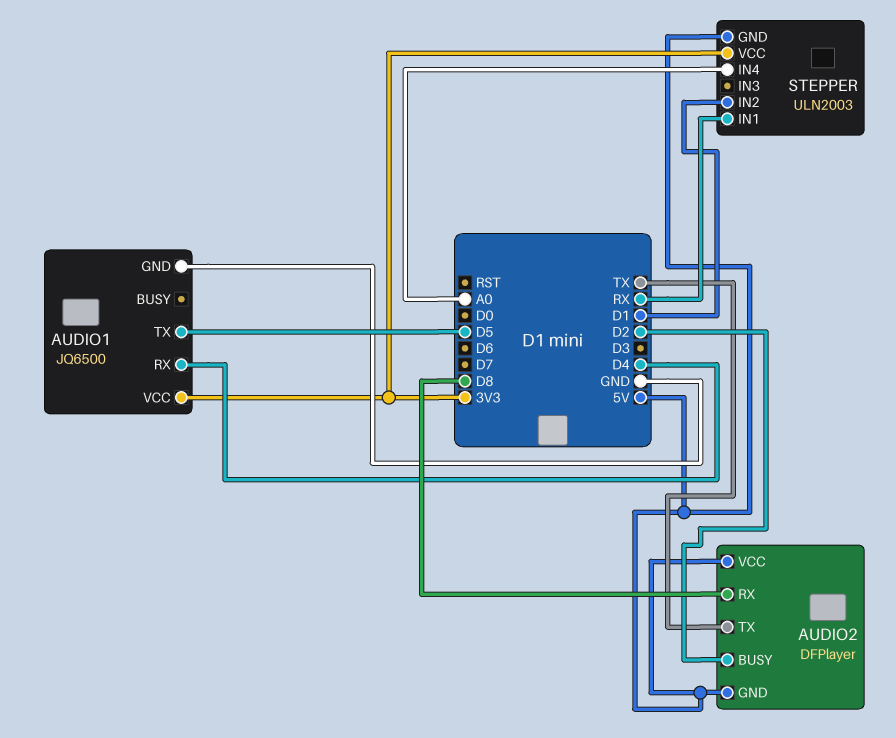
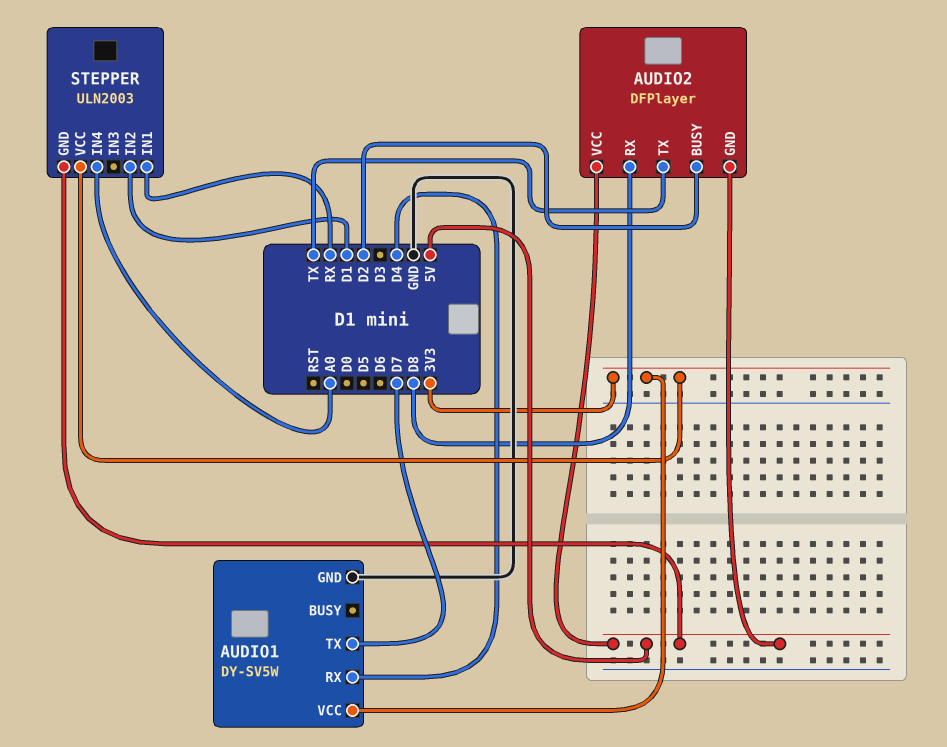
AUDIO1: JQ6500 -> DY-SV5W
AUDIO1 pin TX: D5 -> D7

